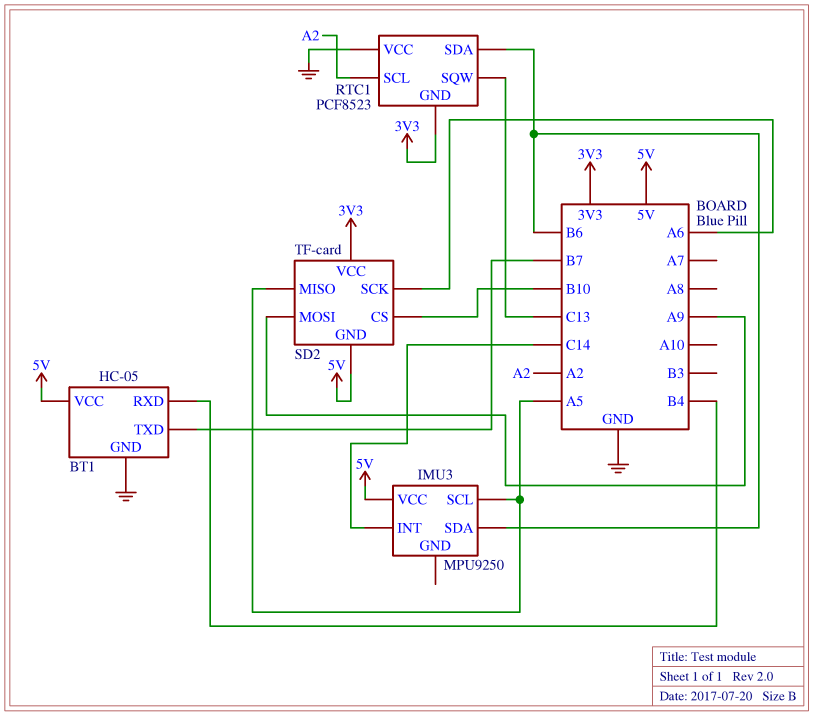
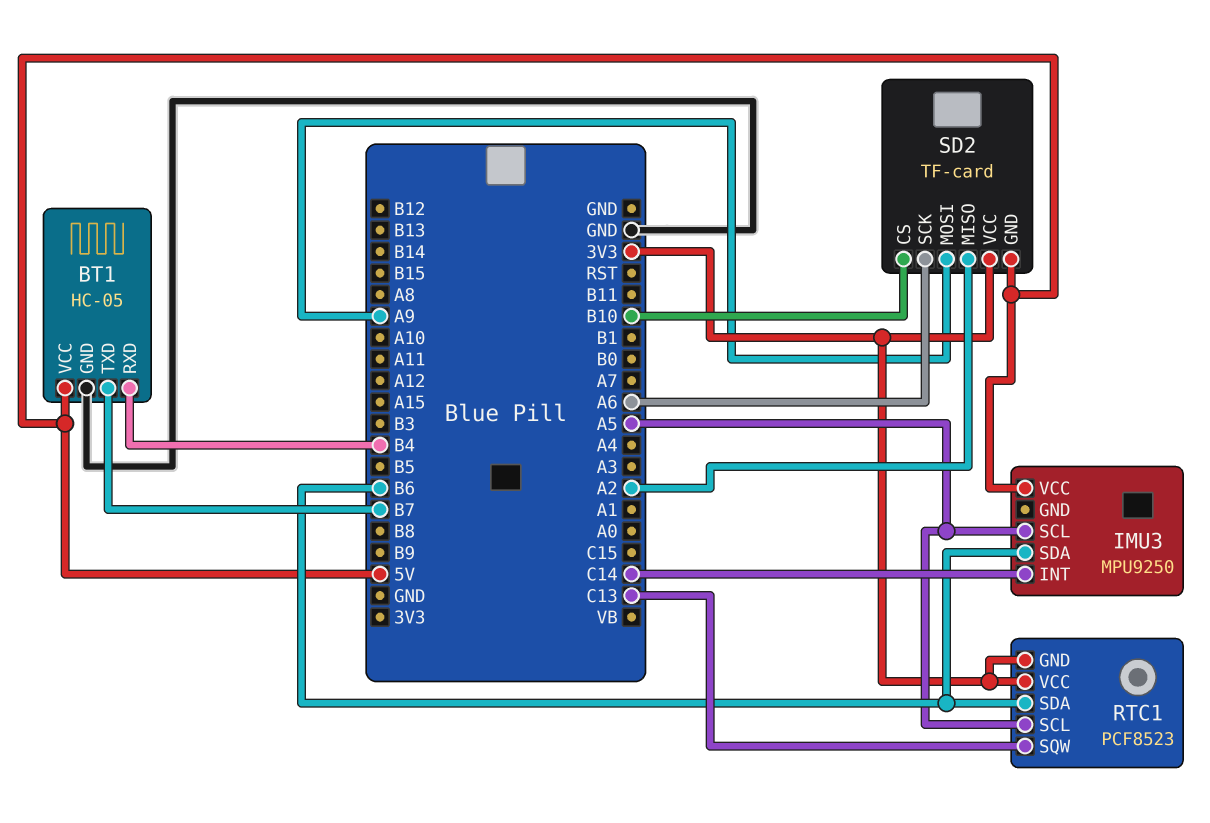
RTC1 pin SCL: A2 -> A5
RTC1 pin VCC: GND -> 3V3
SD2 pin MISO: A5 -> A2

